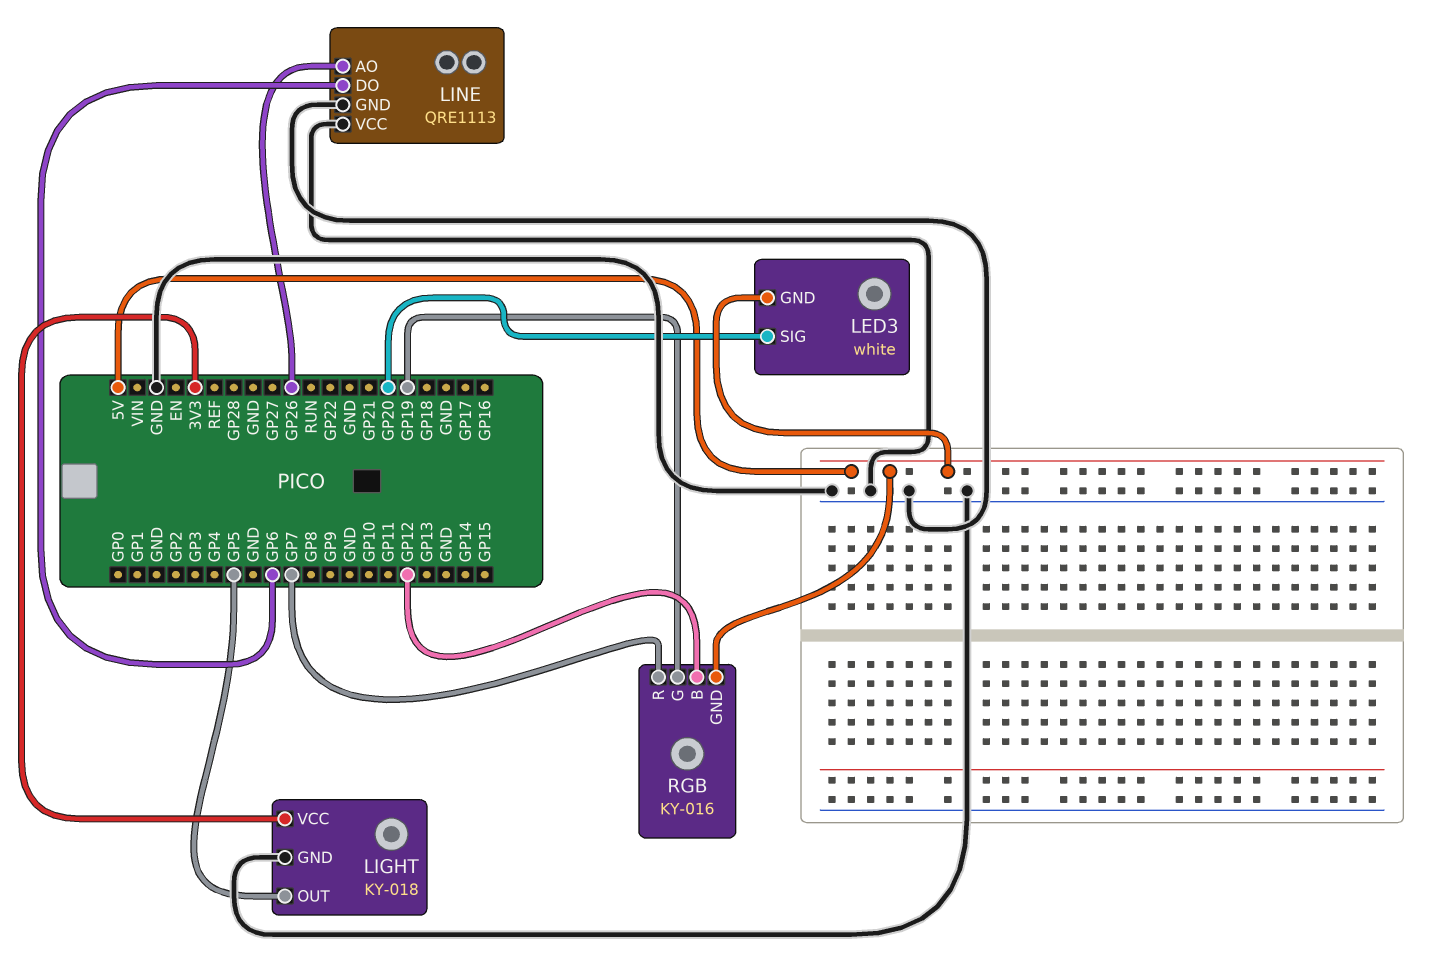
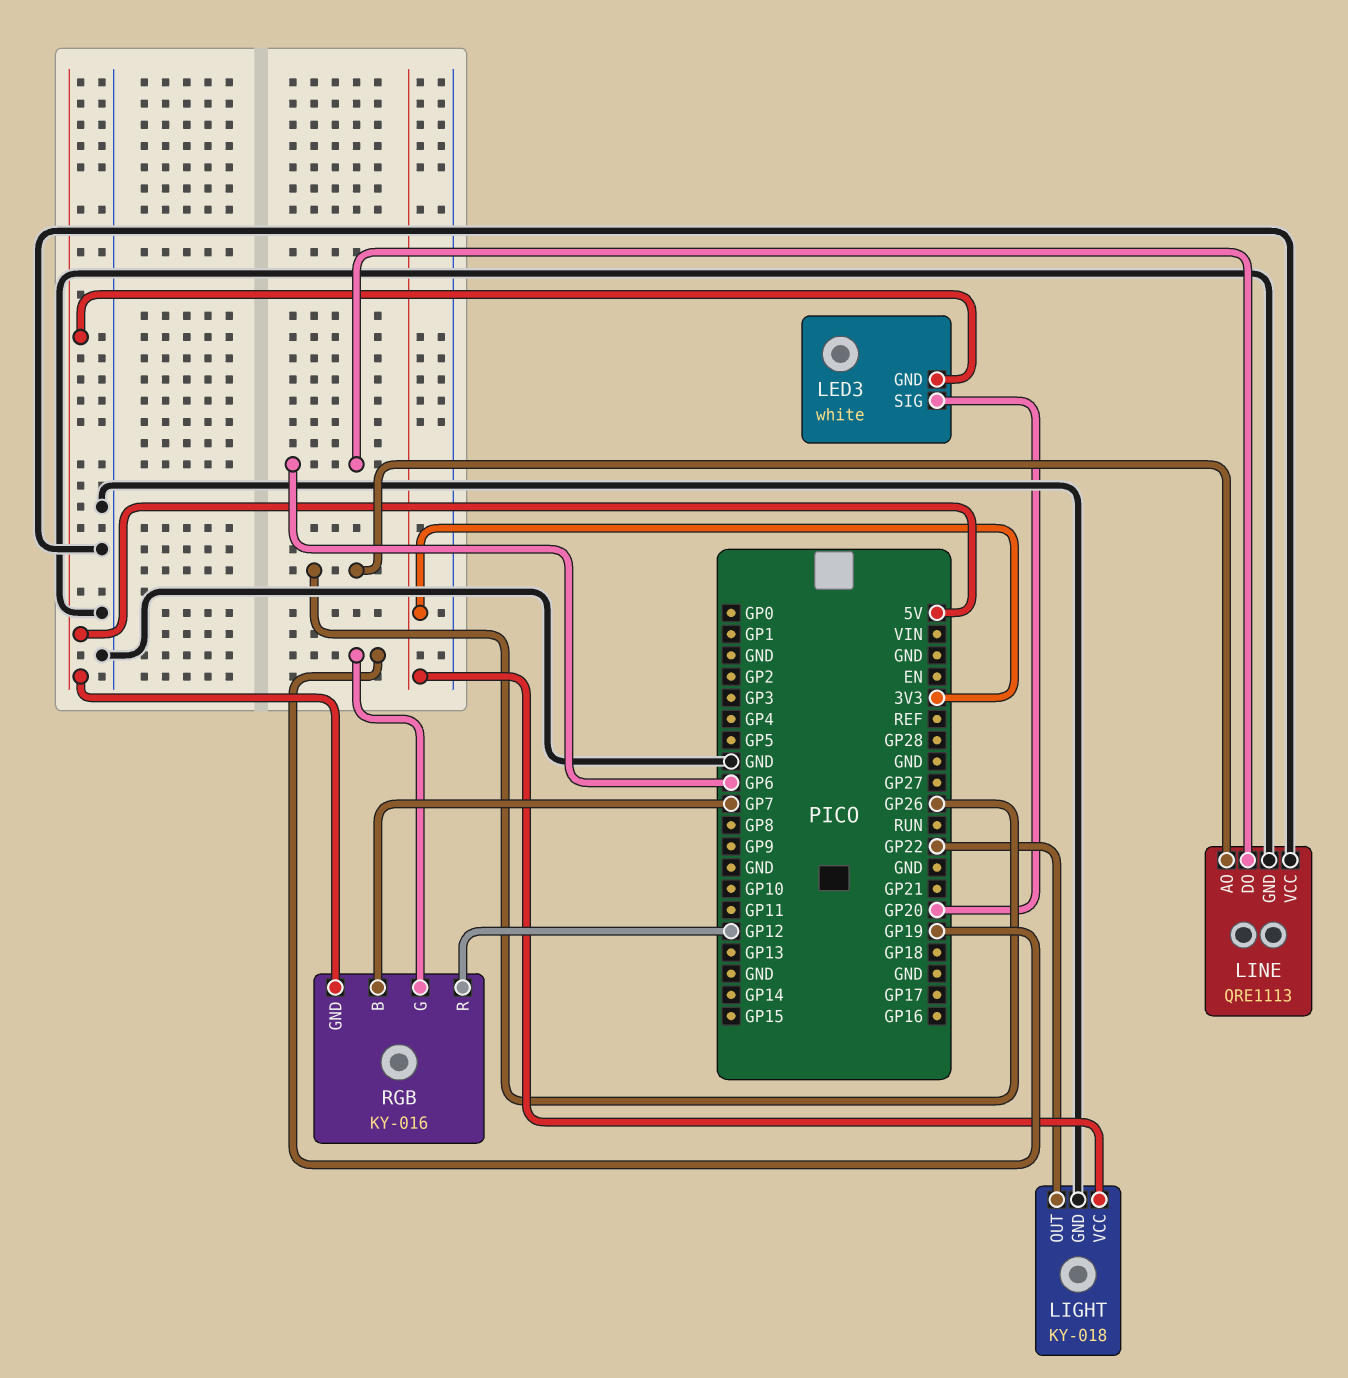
LIGHT pin OUT: GP5 -> GP22
RGB pin B: GP12 -> GP7
RGB pin R: GP7 -> GP12

